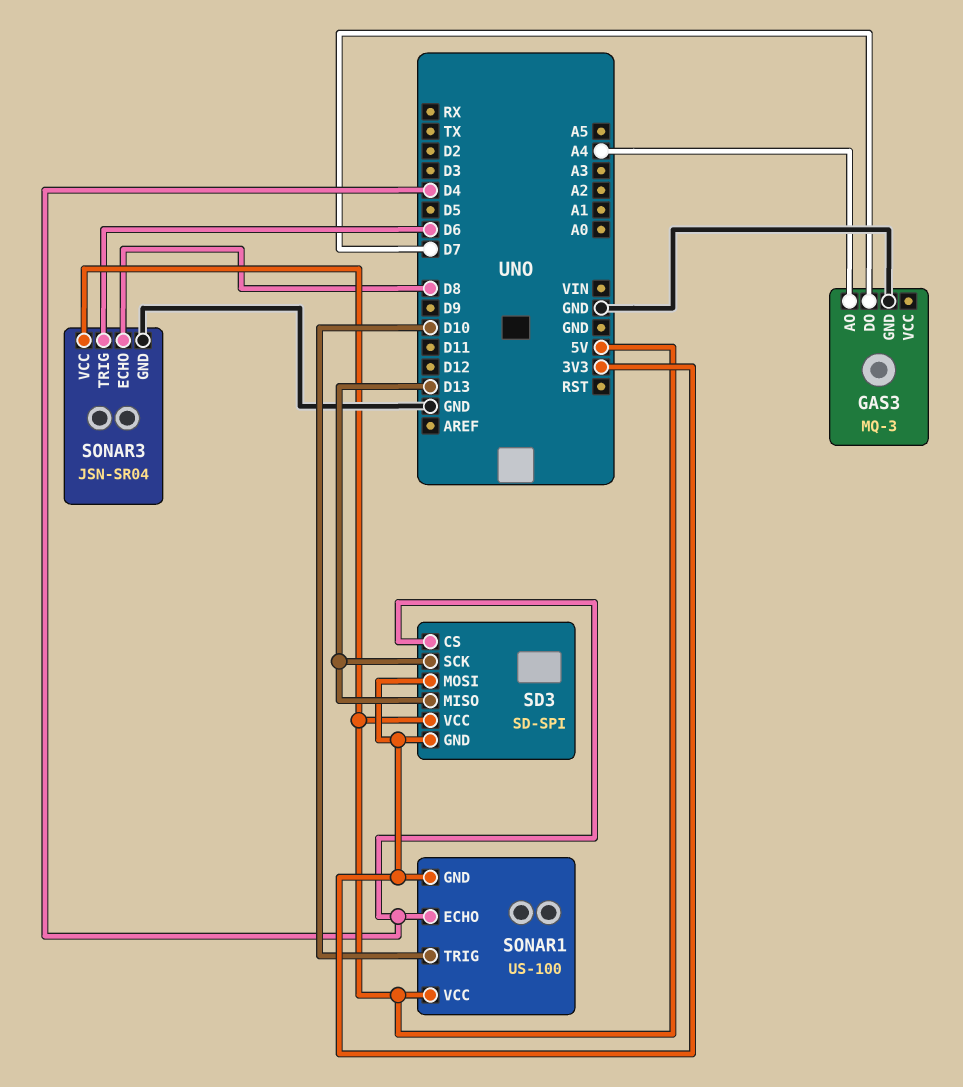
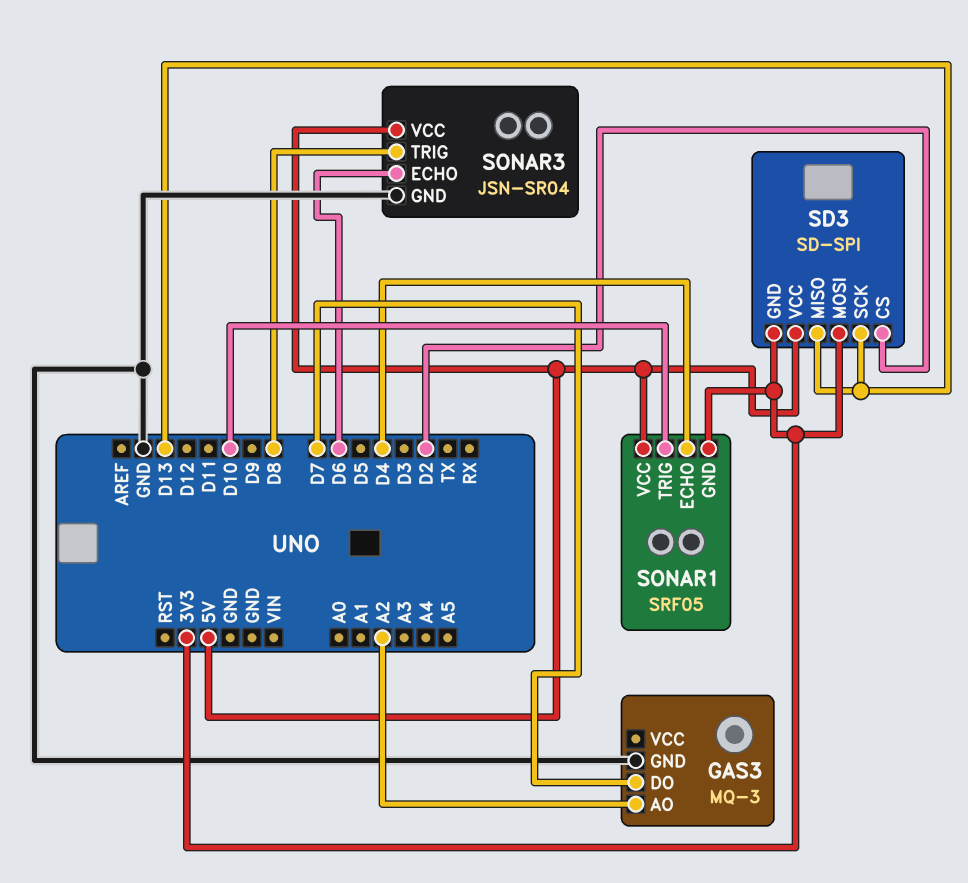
GAS3 pin AO: A4 -> A2
SD3 pin CS: D4 -> D2
SONAR1: US-100 -> SRF05
SONAR3 pin ECHO: D8 -> D6
SONAR3 pin TRIG: D6 -> D8

